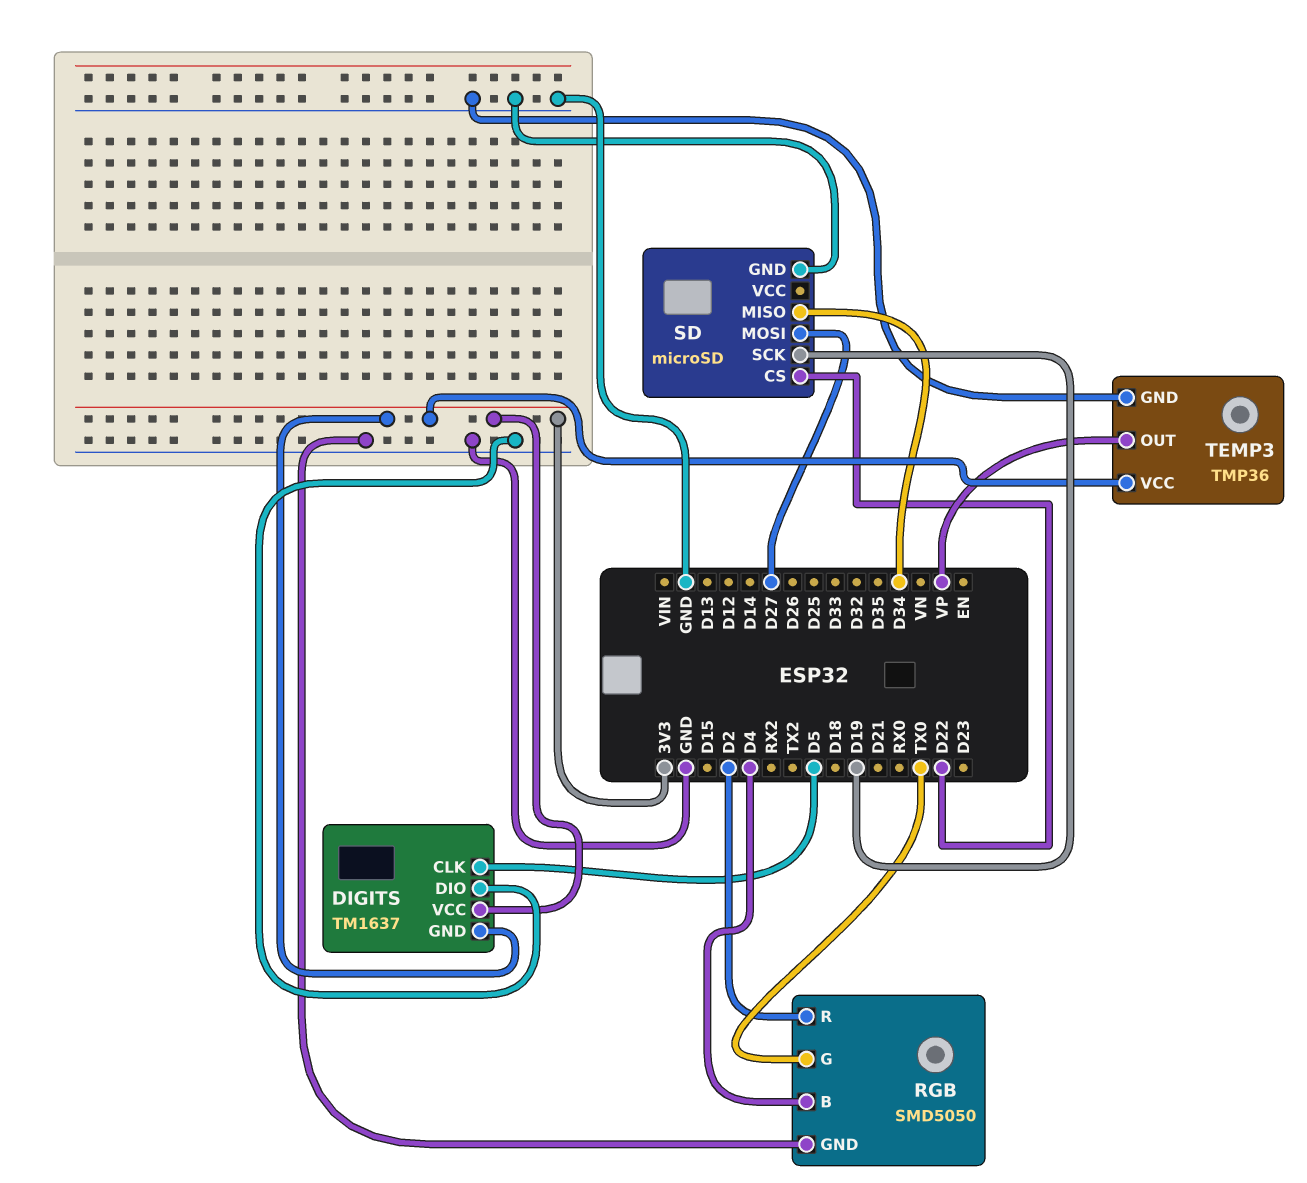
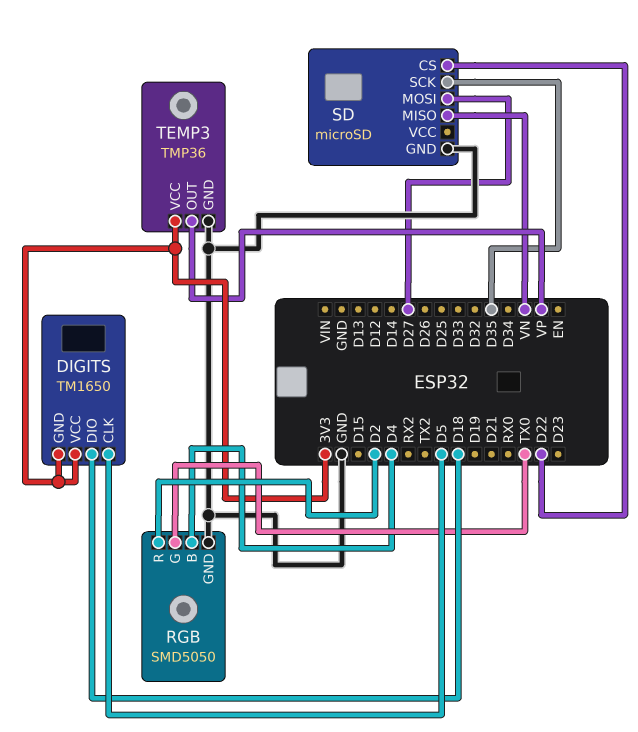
DIGITS: TM1637 -> TM1650
DIGITS pin DIO: GND -> D18
SD pin MISO: D34 -> VN
SD pin SCK: D19 -> D35

